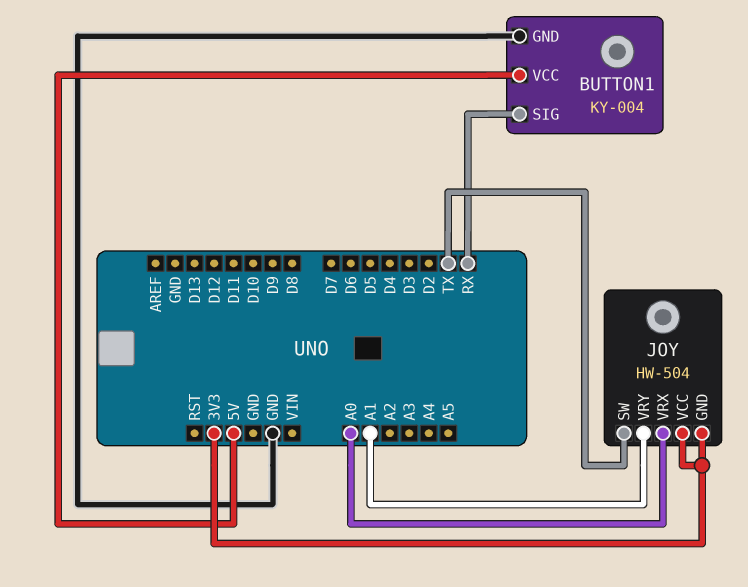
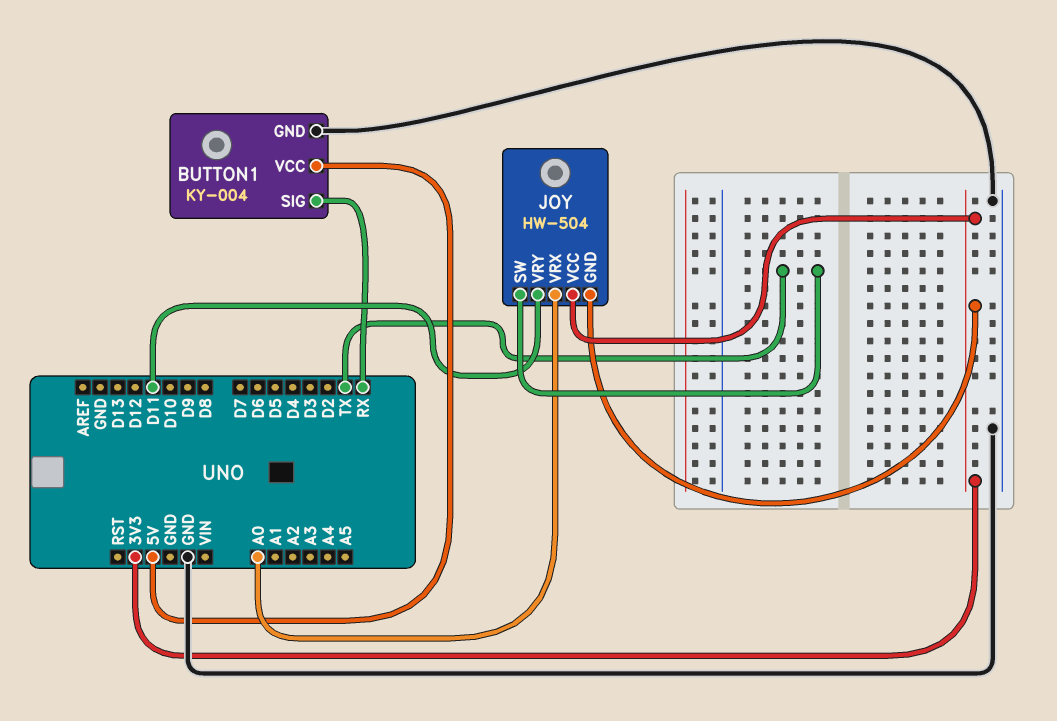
JOY pin VRY: A1 -> D11

